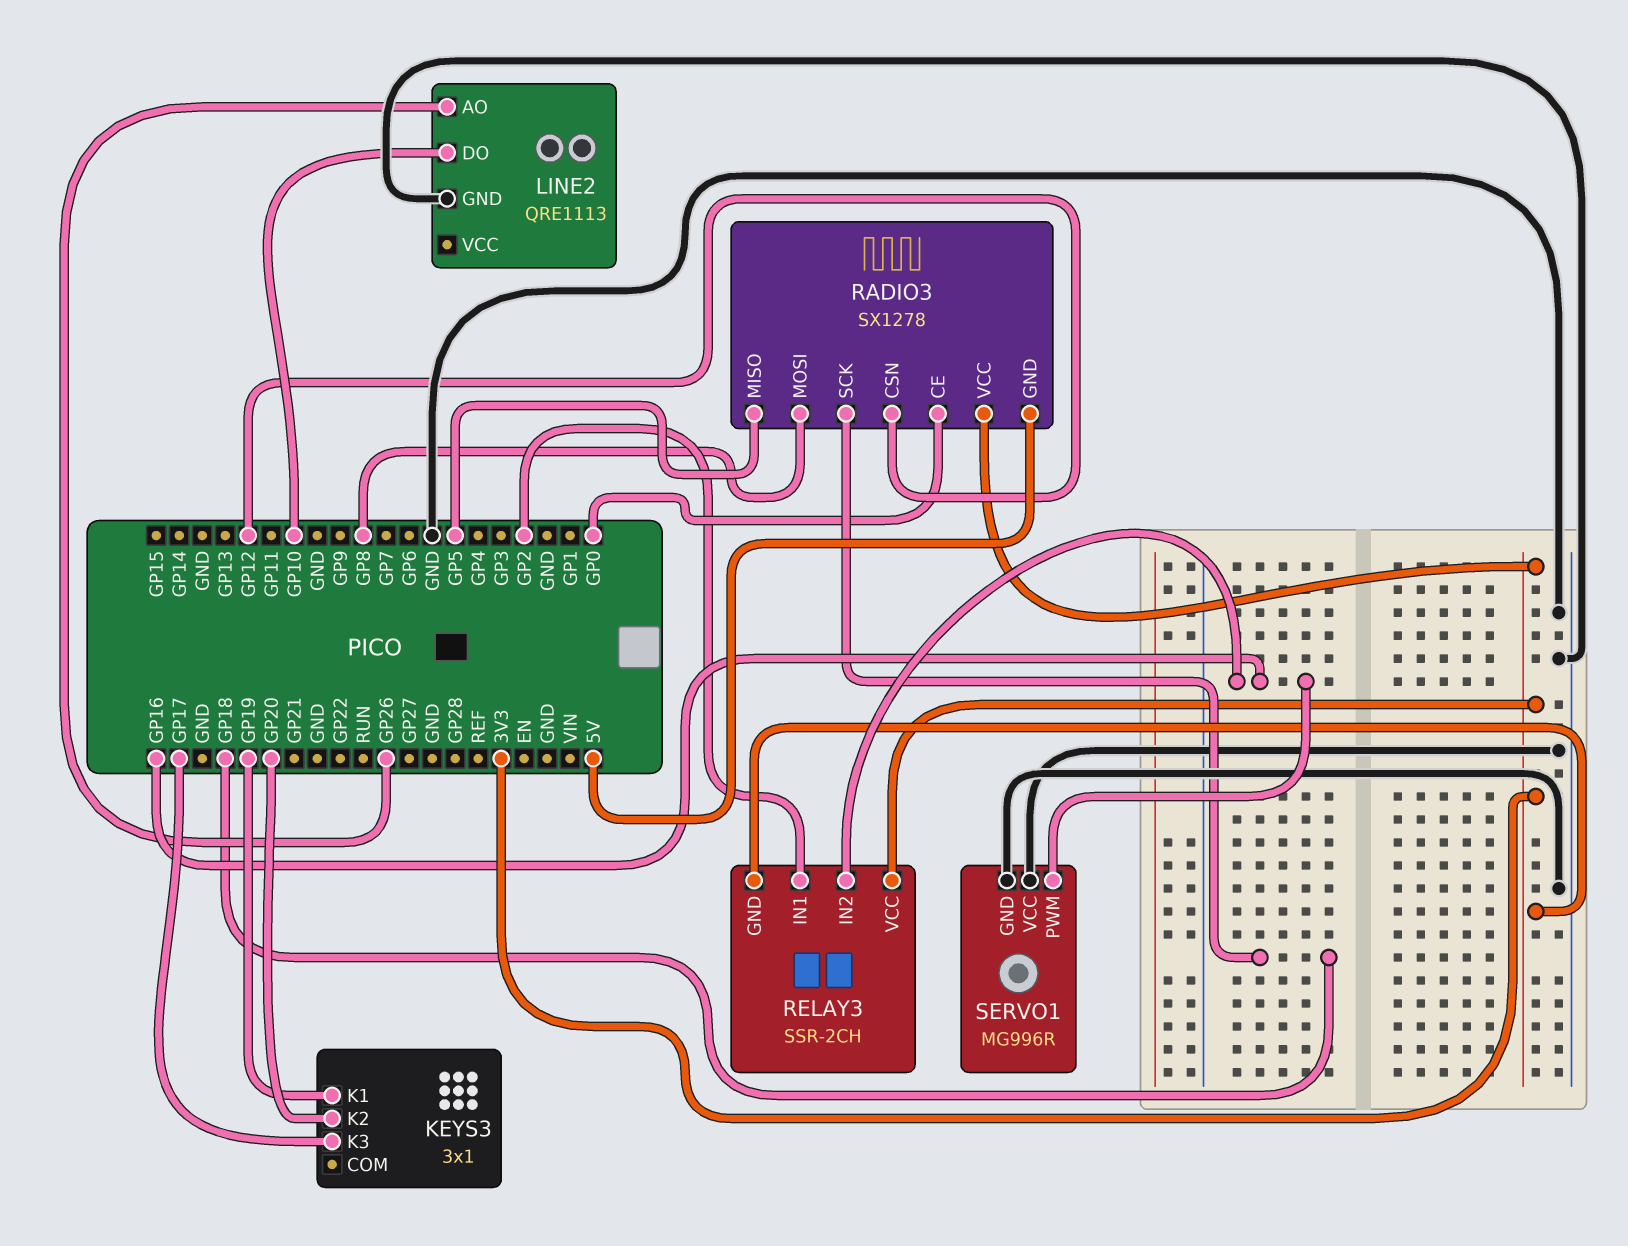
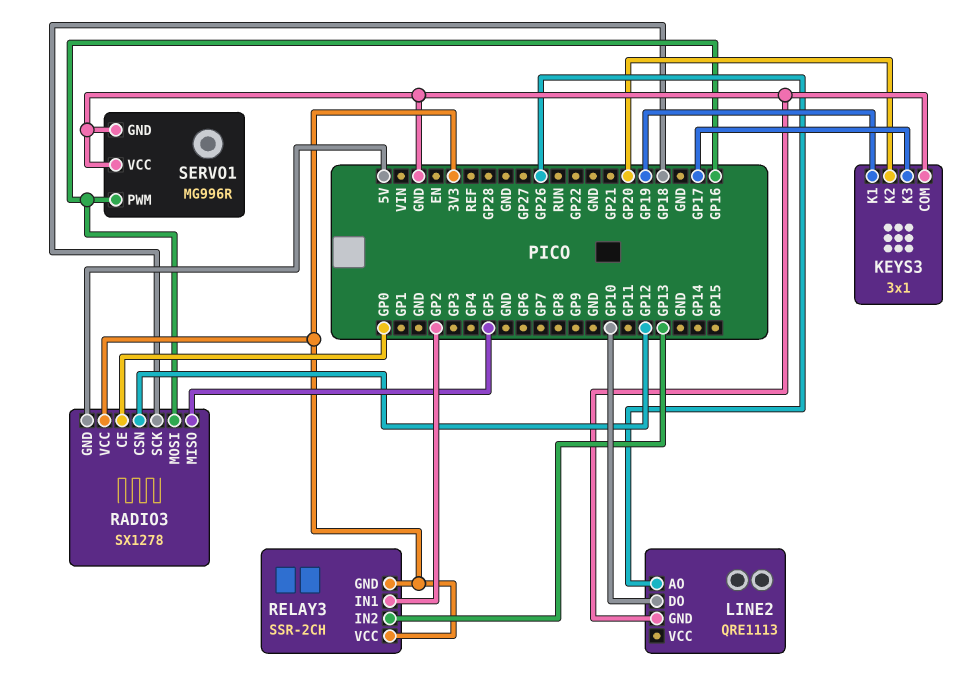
KEYS3 pin COM: none -> GND
RADIO3 pin MOSI: GP8 -> GP16
RELAY3 pin IN2: GP16 -> GP13

